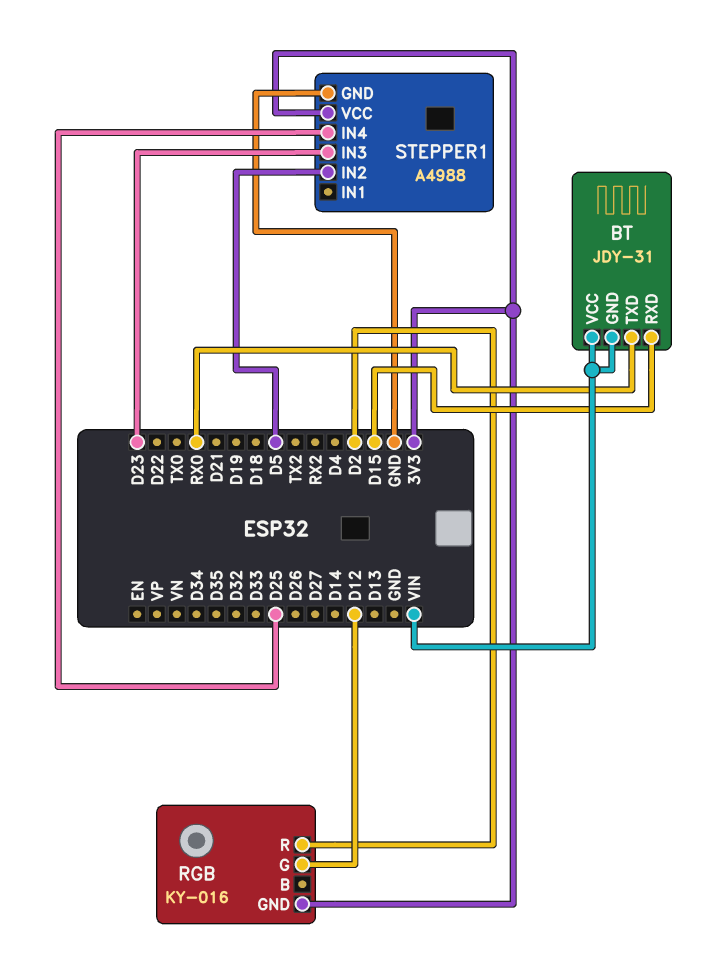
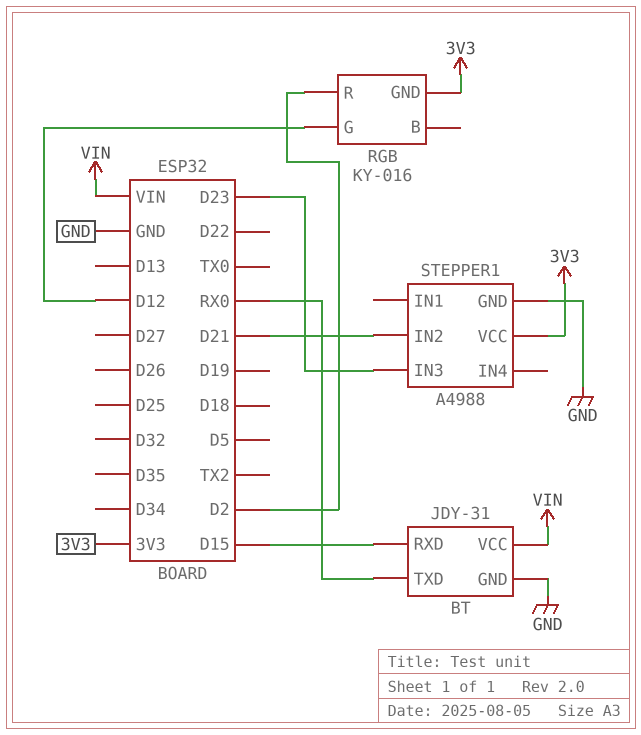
BT pin GND: VIN -> GND
STEPPER1 pin IN2: D5 -> D21
STEPPER1 pin IN4: D25 -> none

